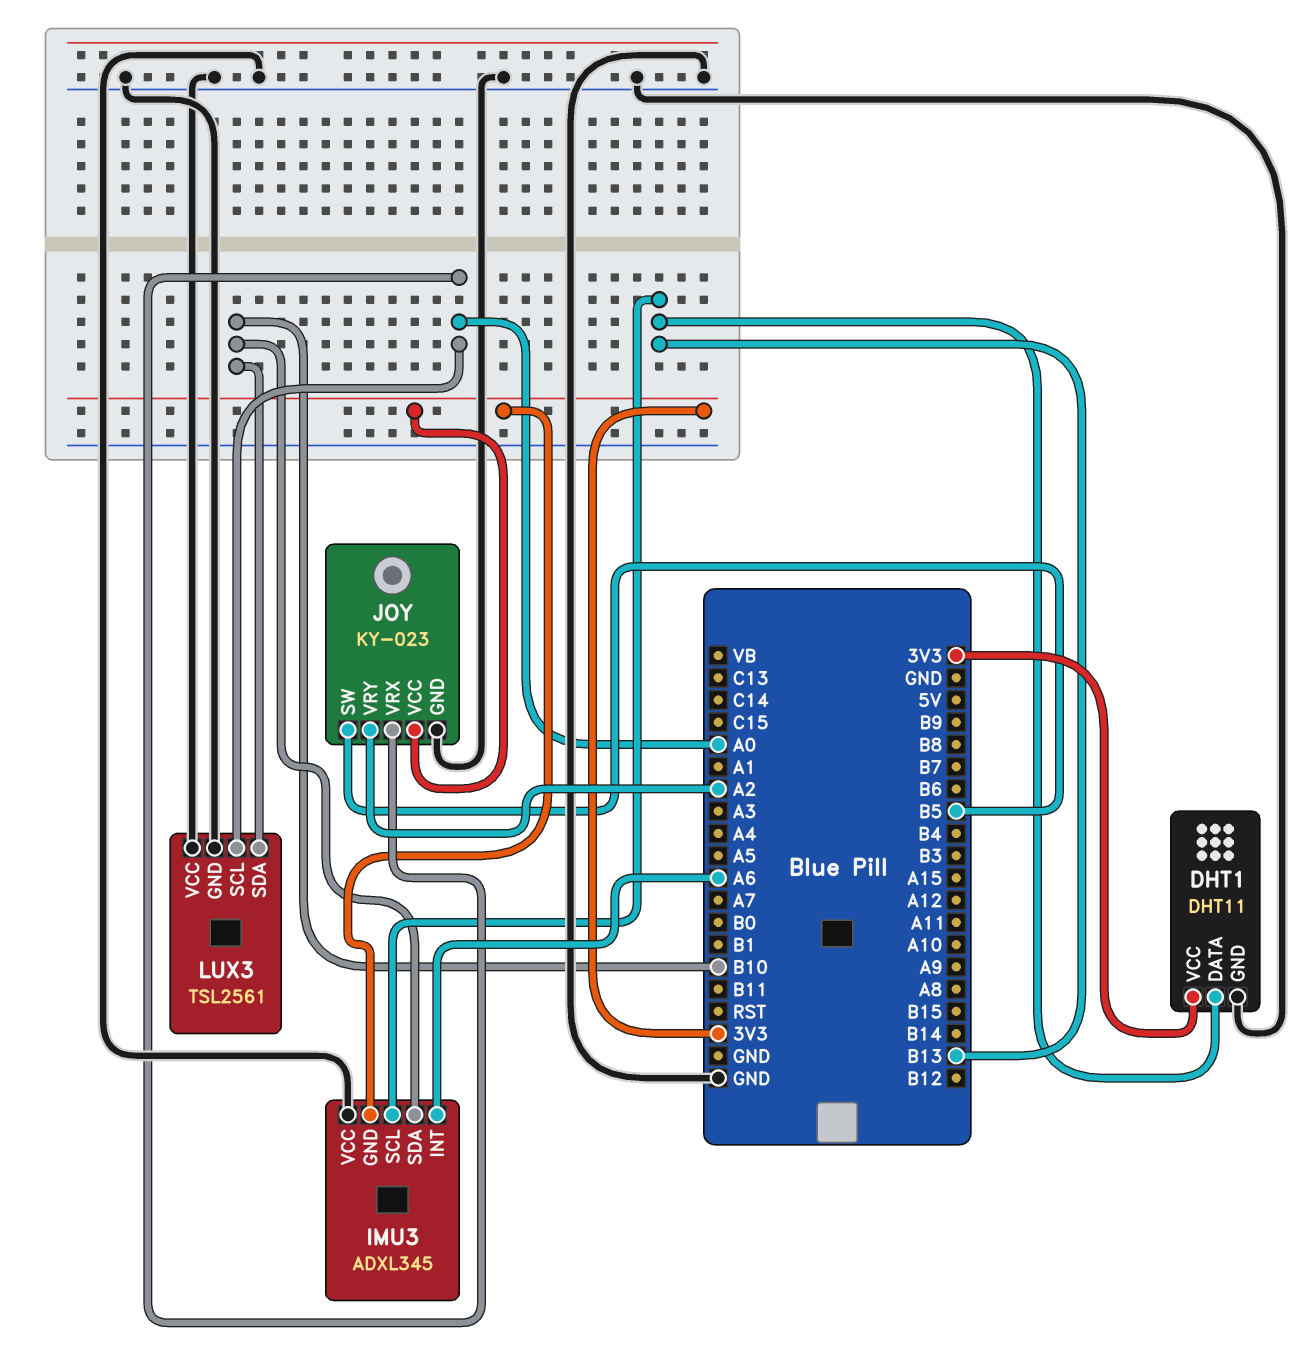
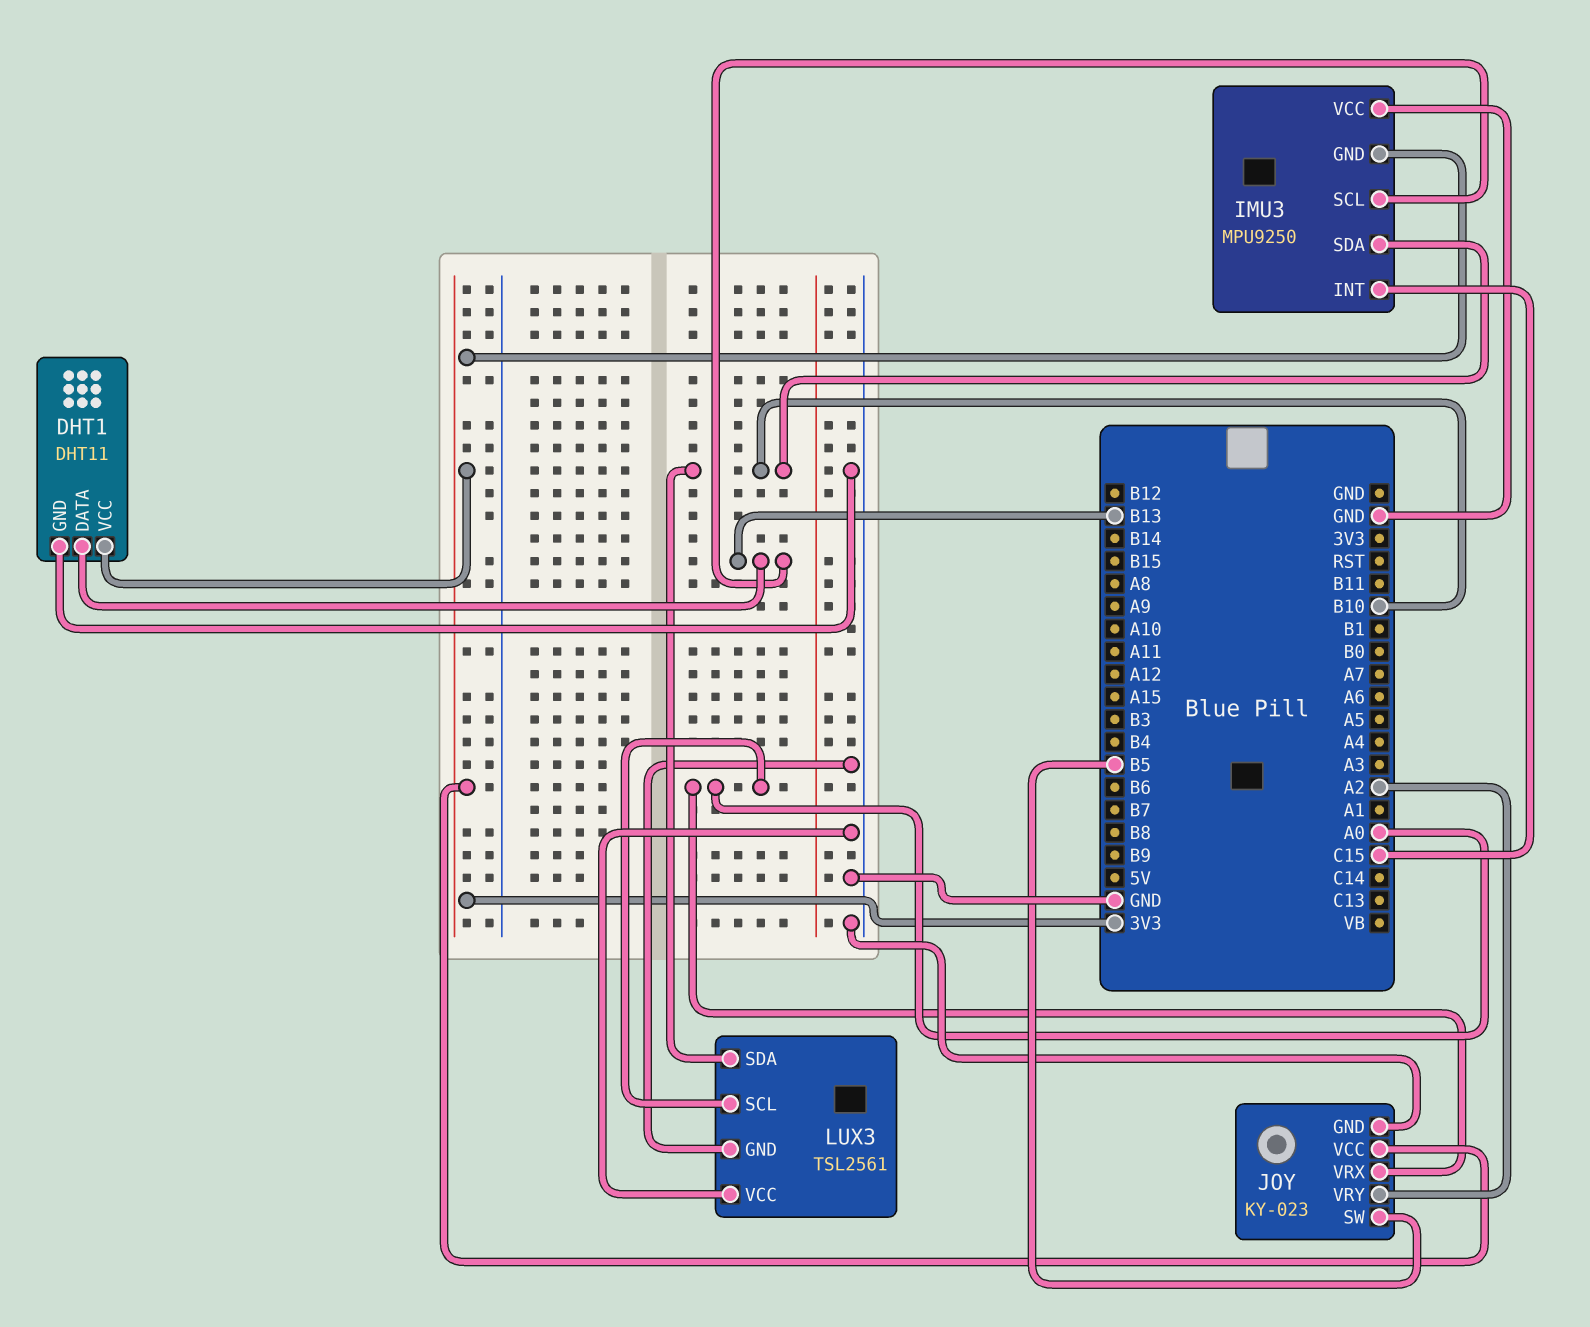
IMU3: ADXL345 -> MPU9250
IMU3 pin INT: A6 -> C15

